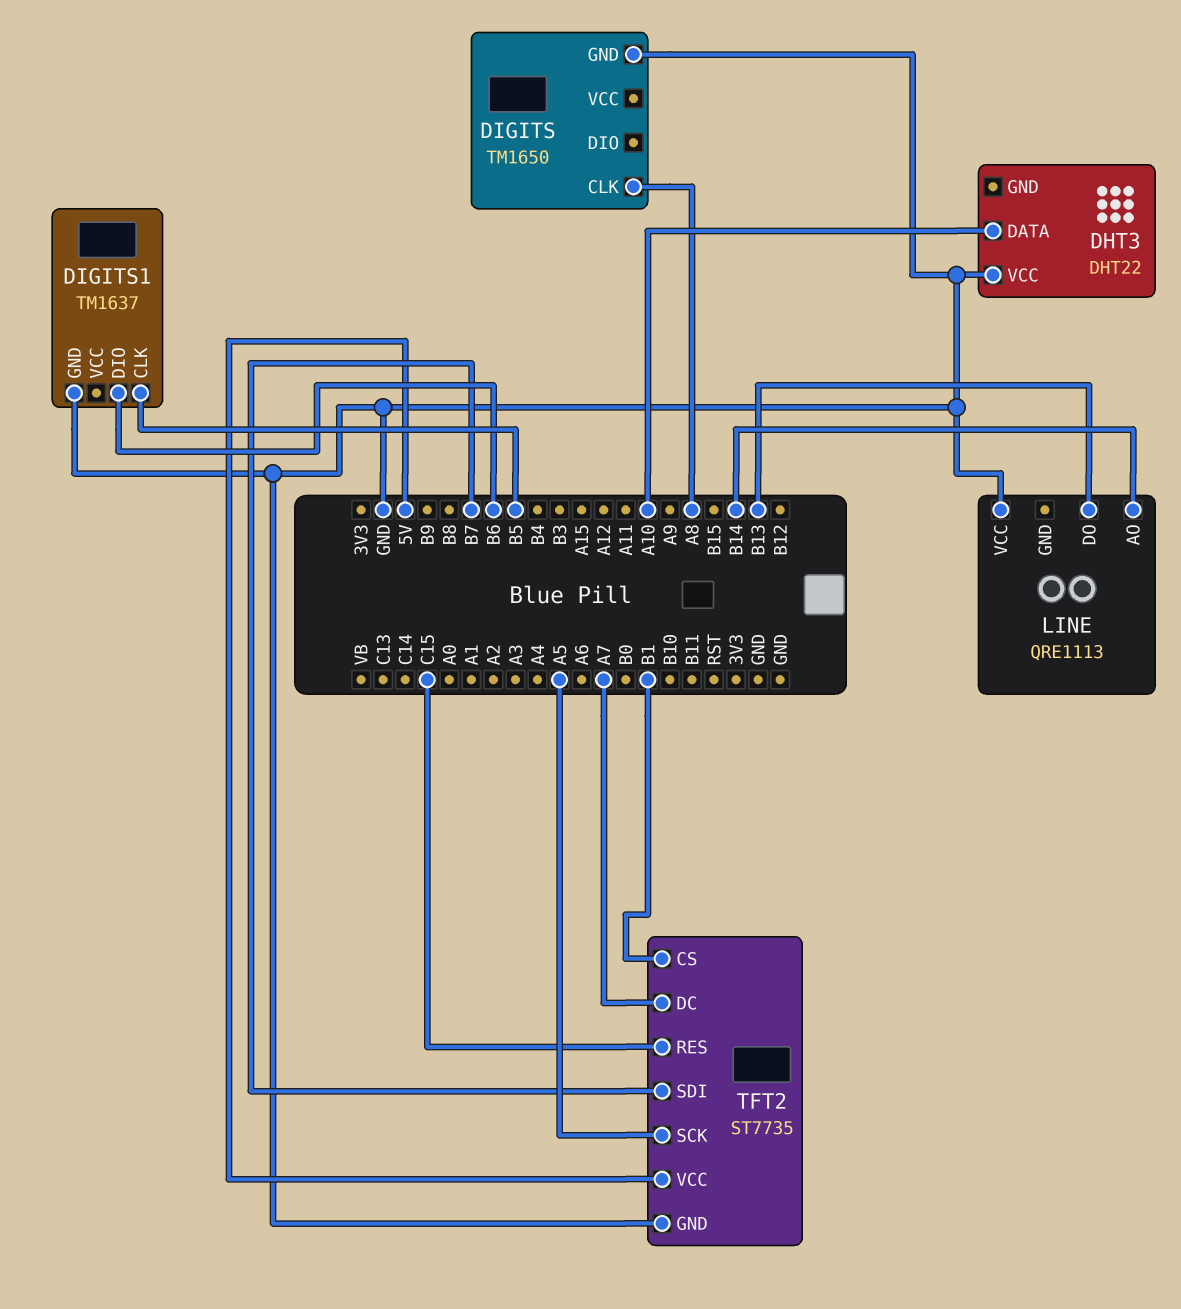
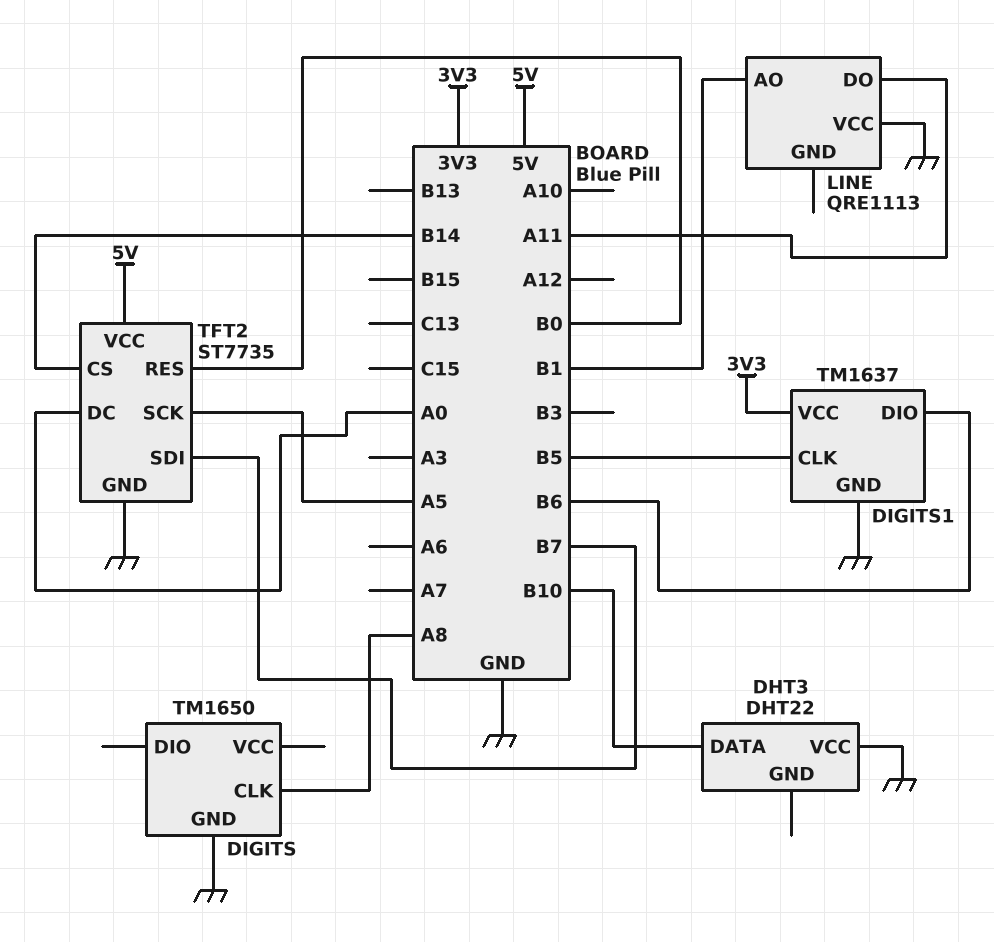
DHT3 pin DATA: A10 -> B10
DIGITS1 pin VCC: none -> 3V3
LINE pin AO: B14 -> B1
LINE pin DO: B13 -> A11
TFT2 pin CS: B1 -> B14
TFT2 pin DC: A7 -> A0
TFT2 pin RES: C15 -> B0

